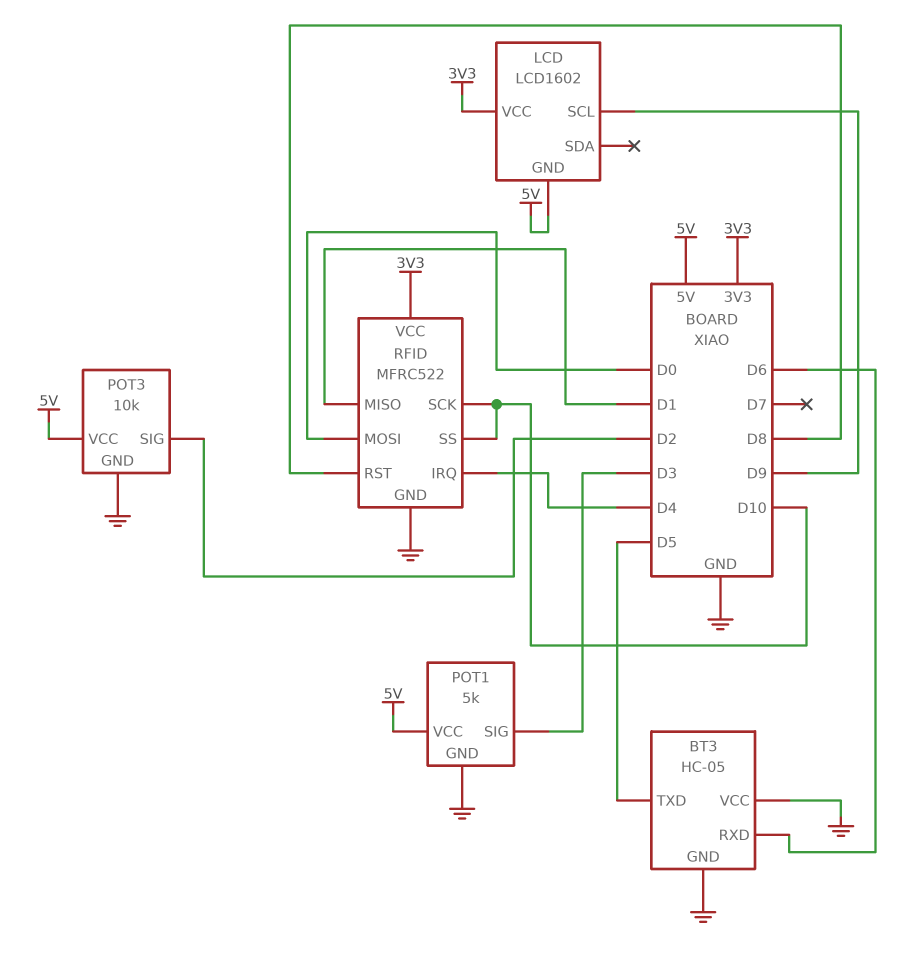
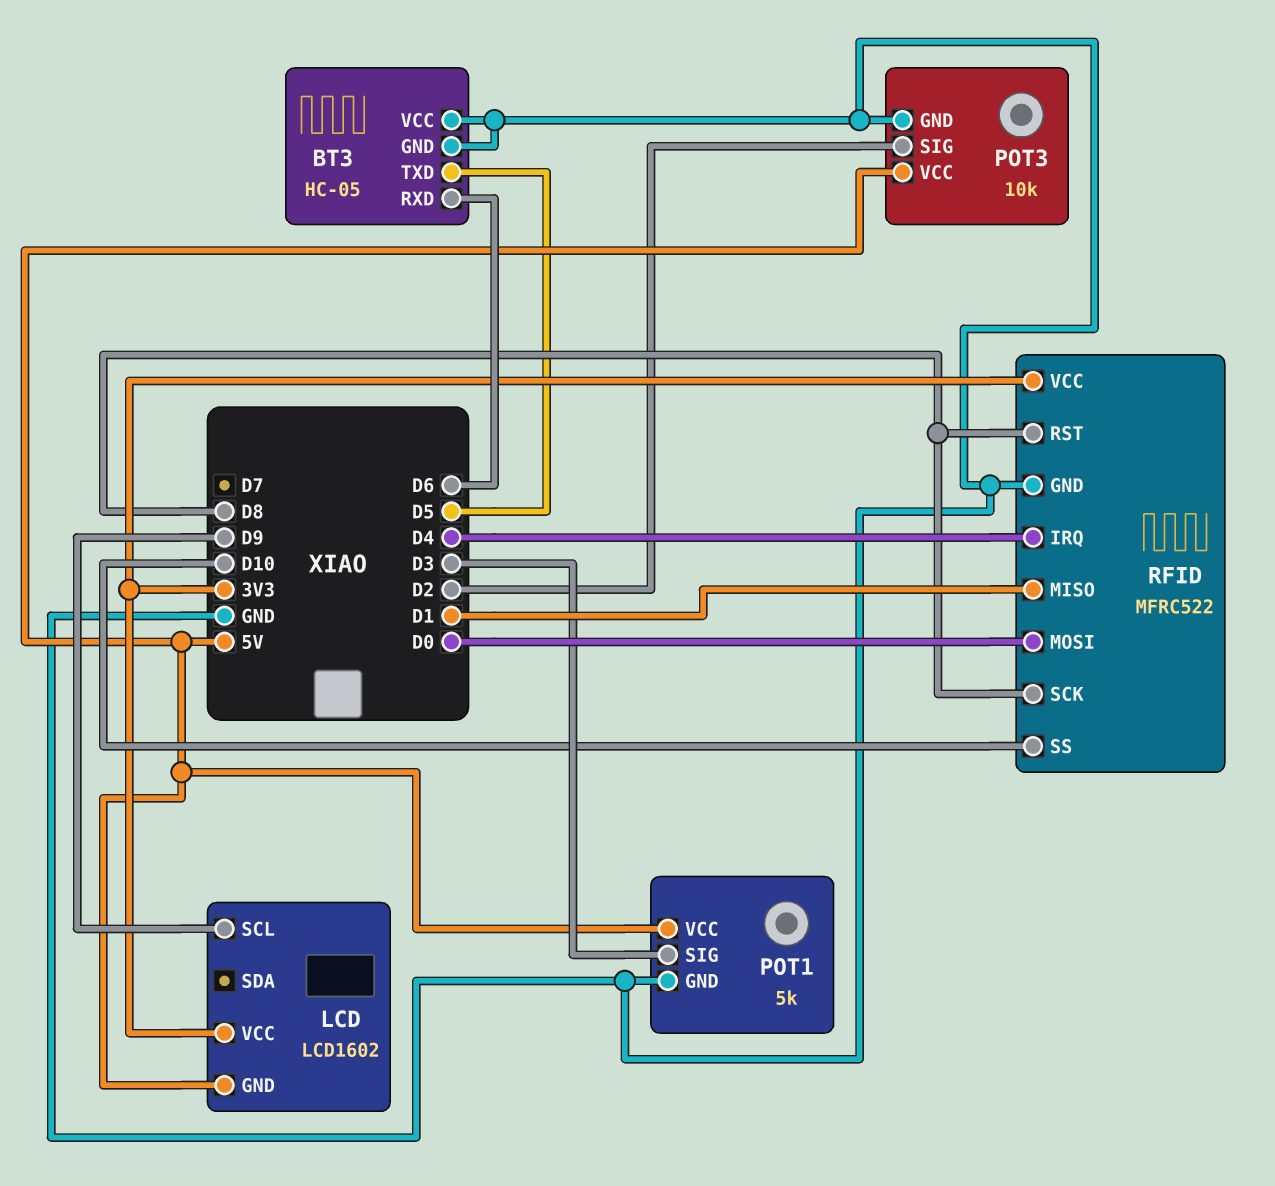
RFID pin SCK: D10 -> D8

